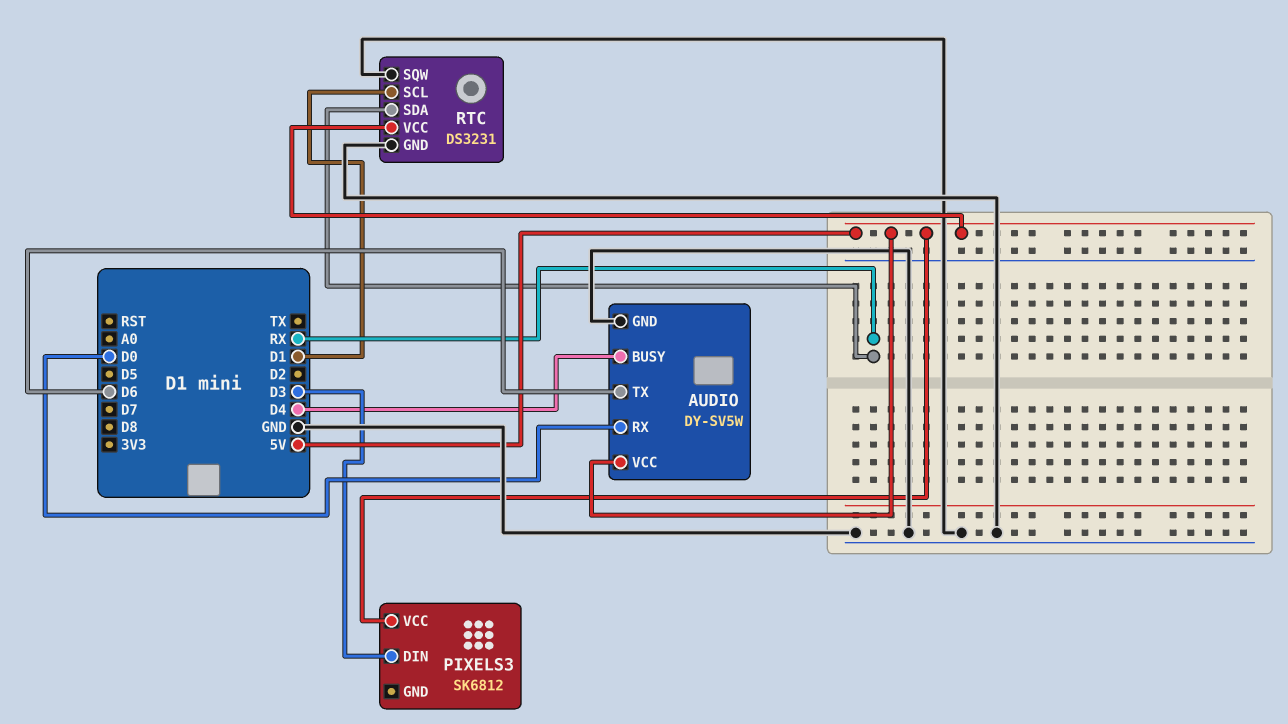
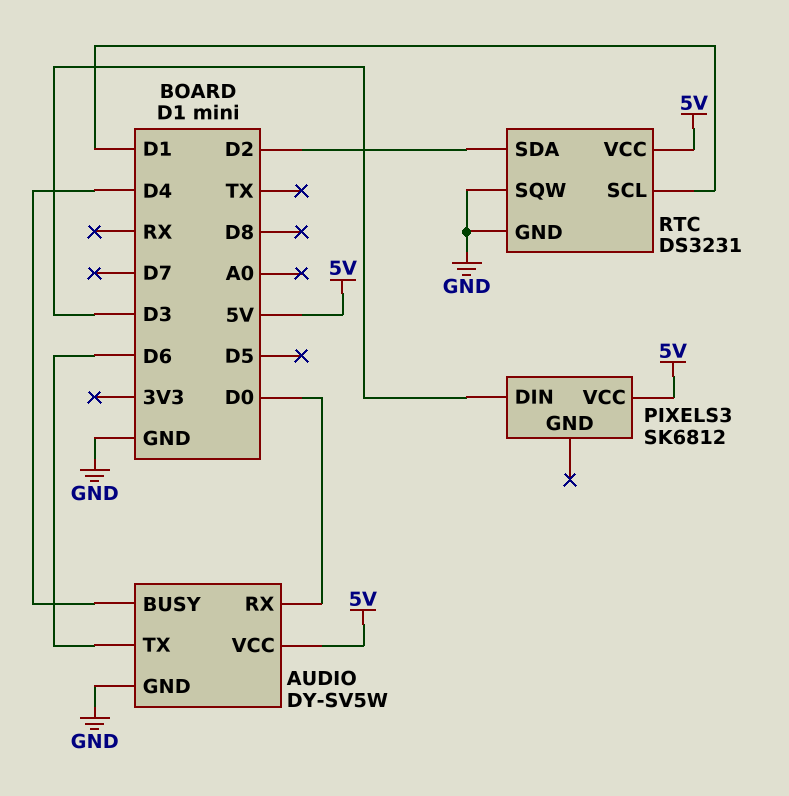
RTC pin SDA: RX -> D2

